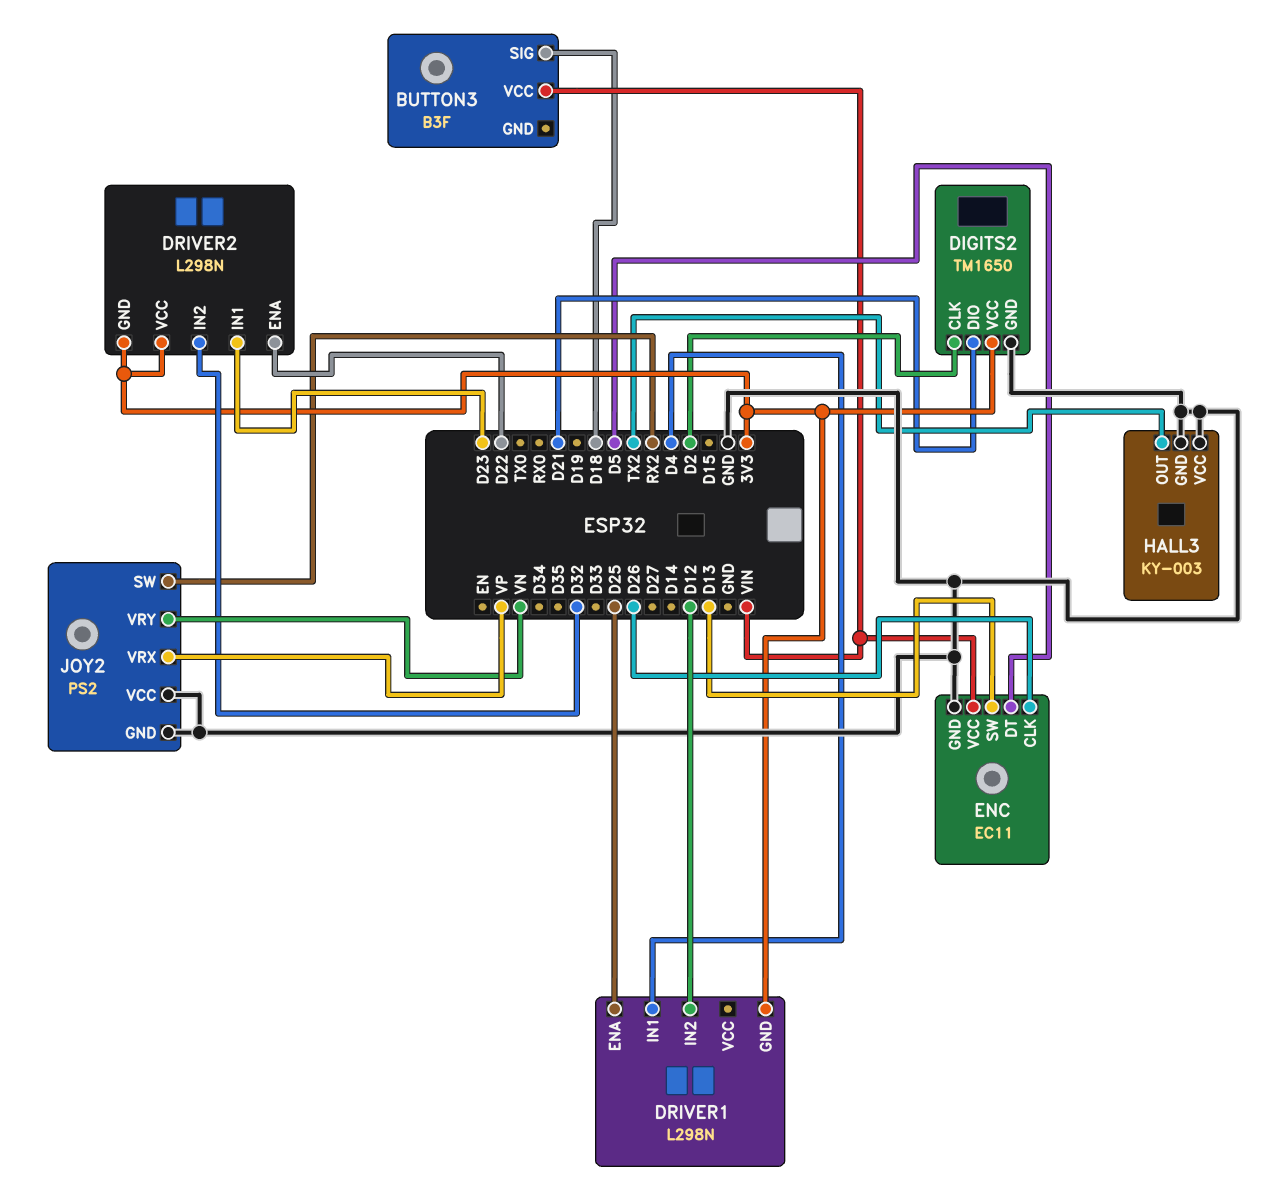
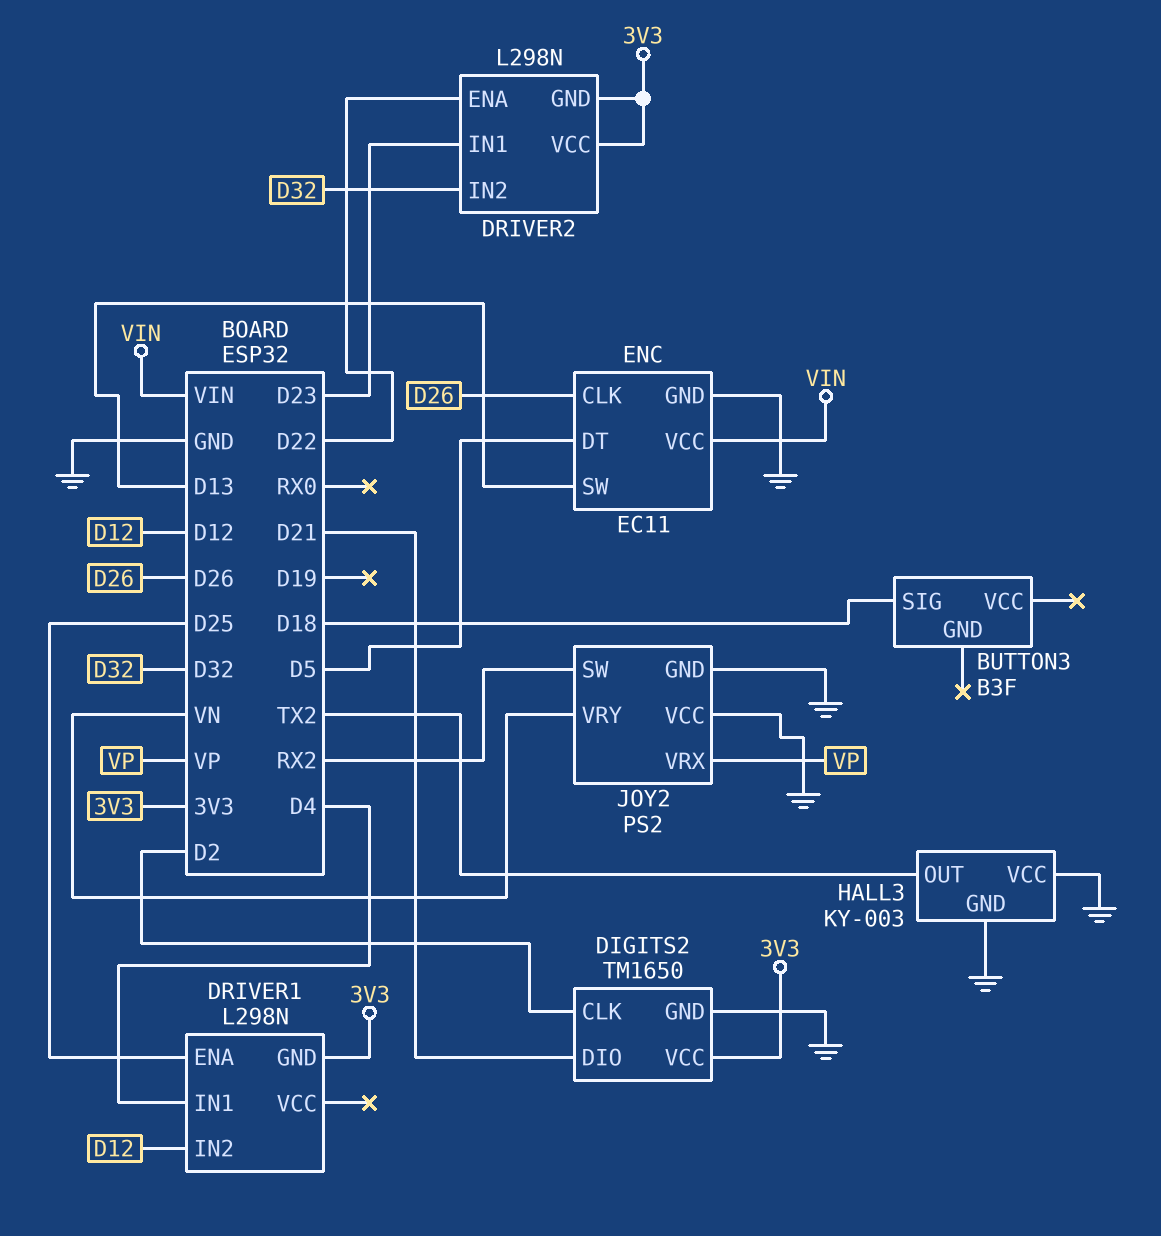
BUTTON3 pin VCC: VIN -> none

